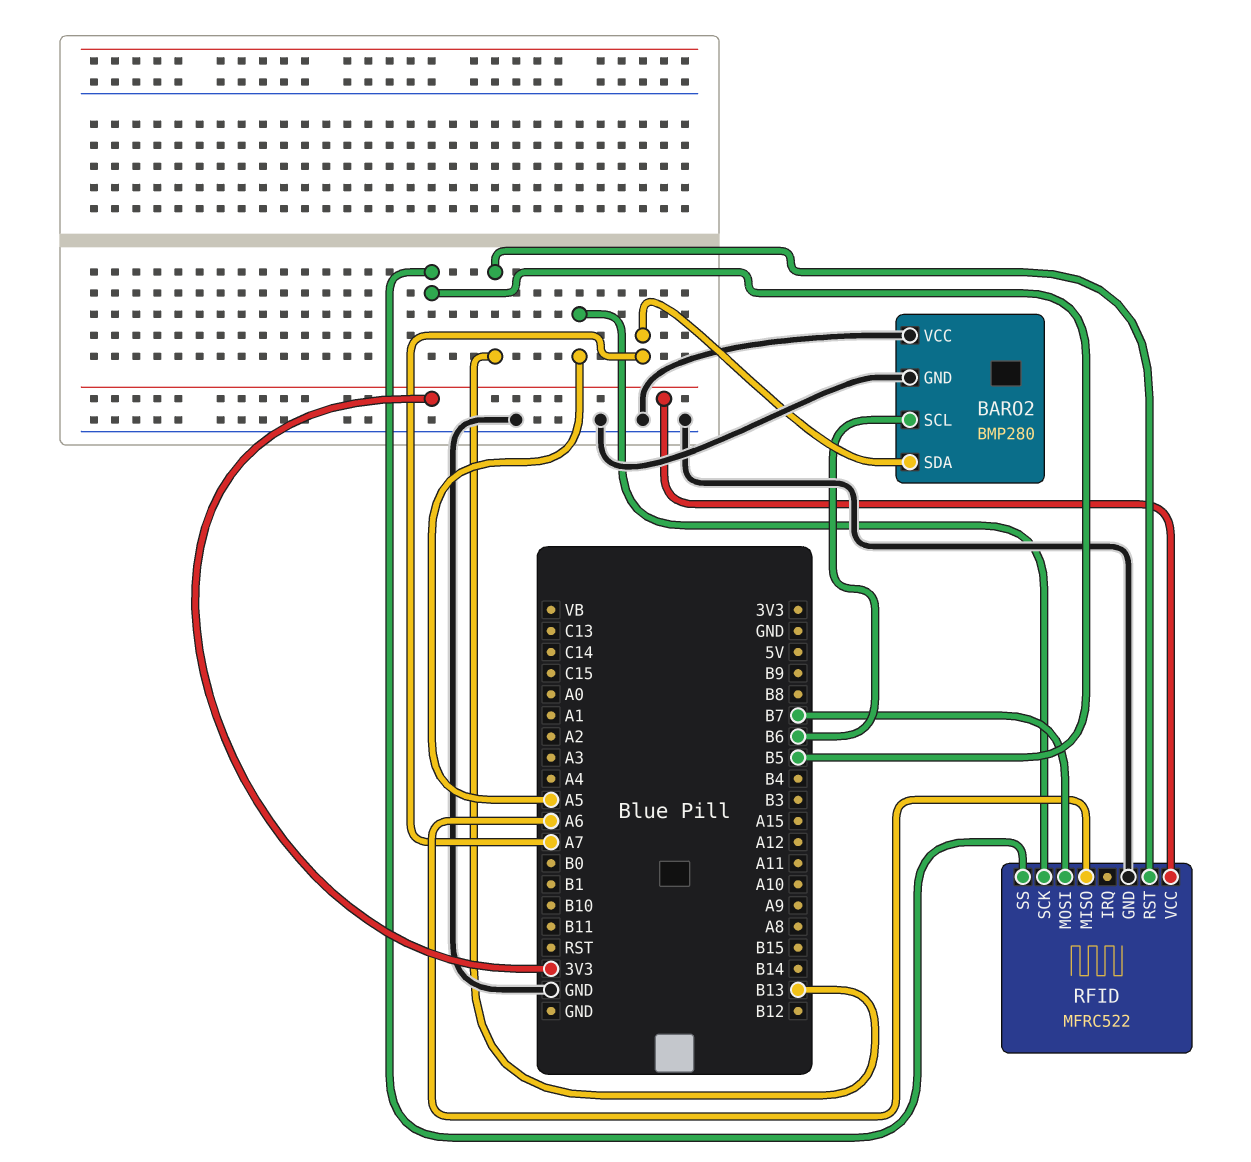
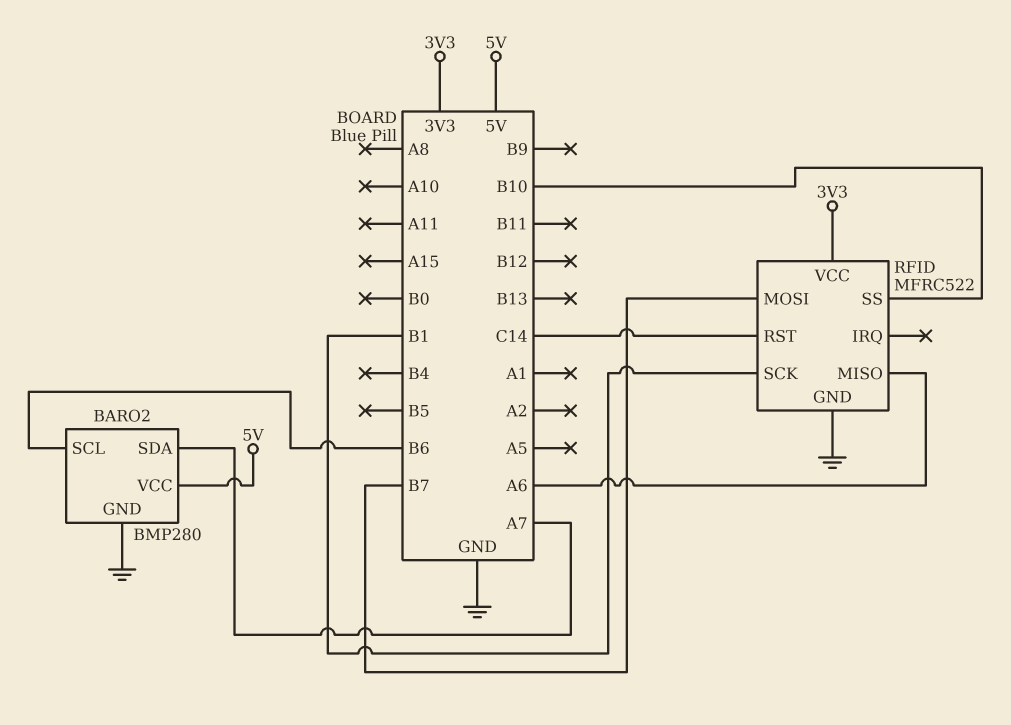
BARO2 pin VCC: GND -> 5V
RFID pin RST: B13 -> C14
RFID pin SCK: A5 -> B1
RFID pin SS: B5 -> B10

